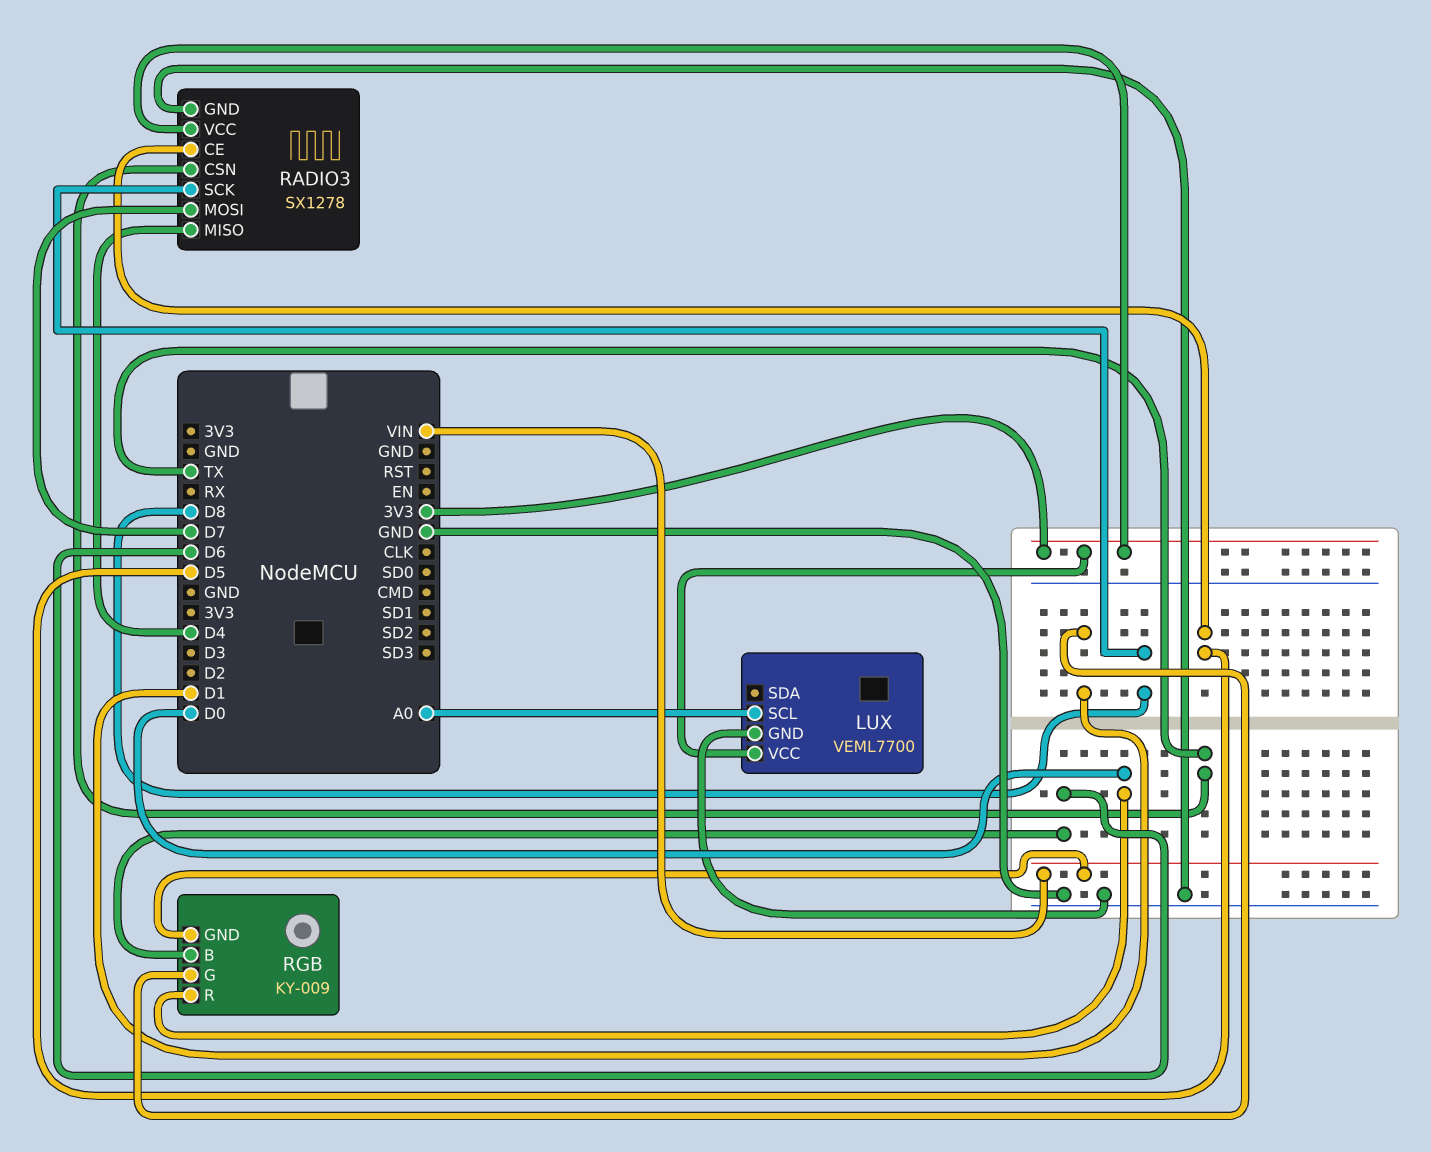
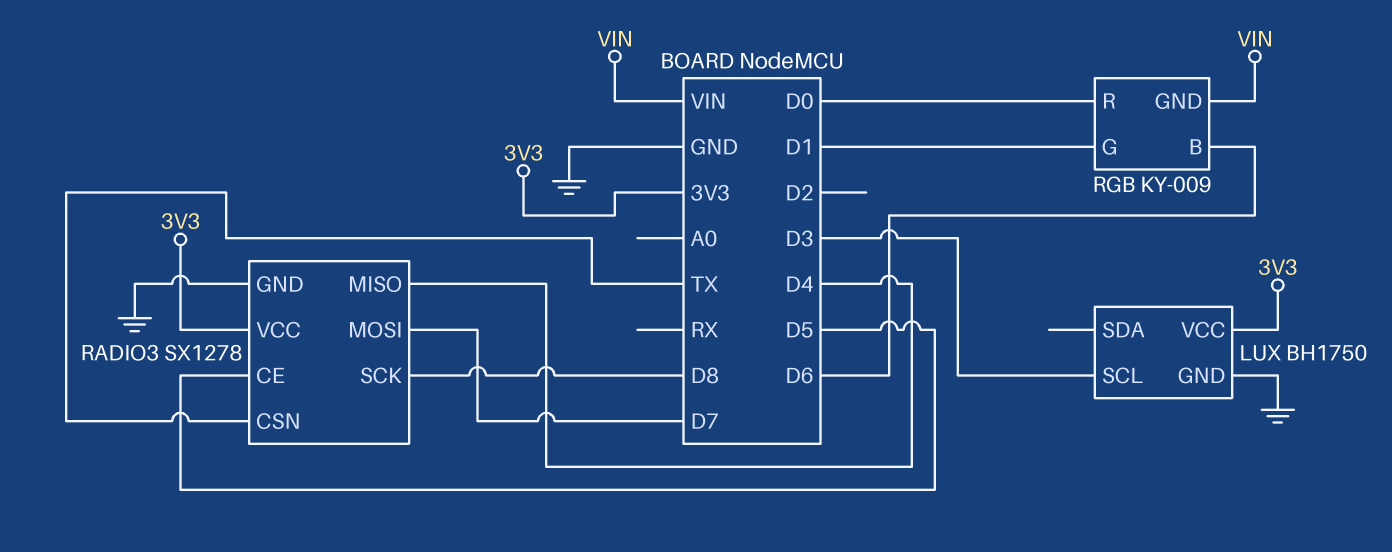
LUX: VEML7700 -> BH1750
LUX pin SCL: A0 -> D3

